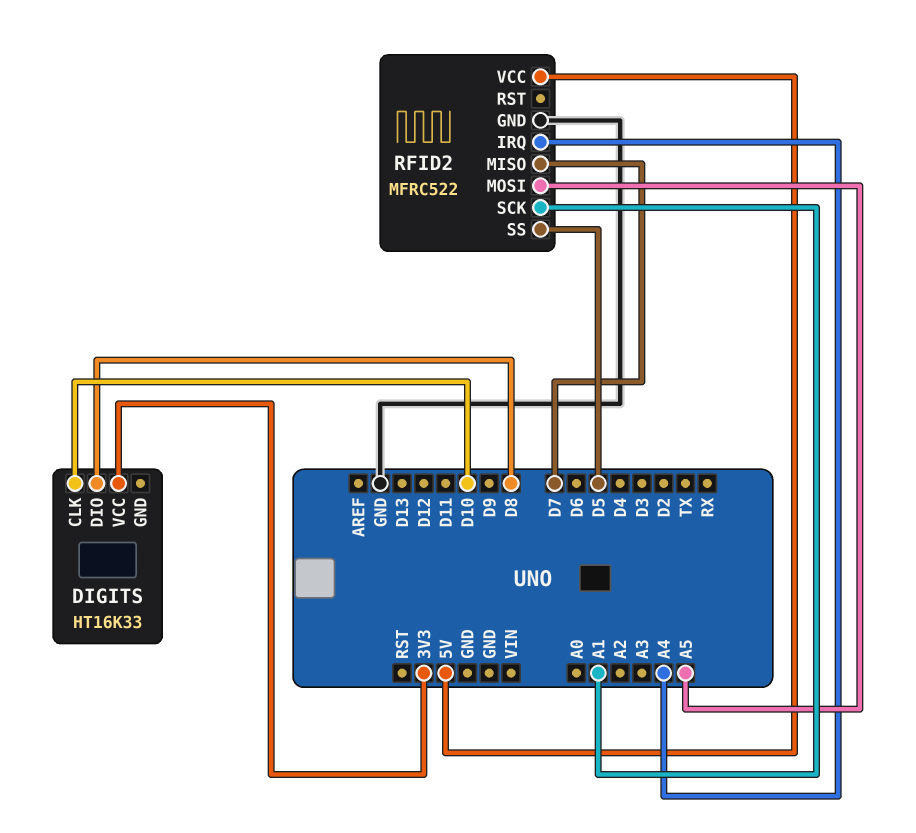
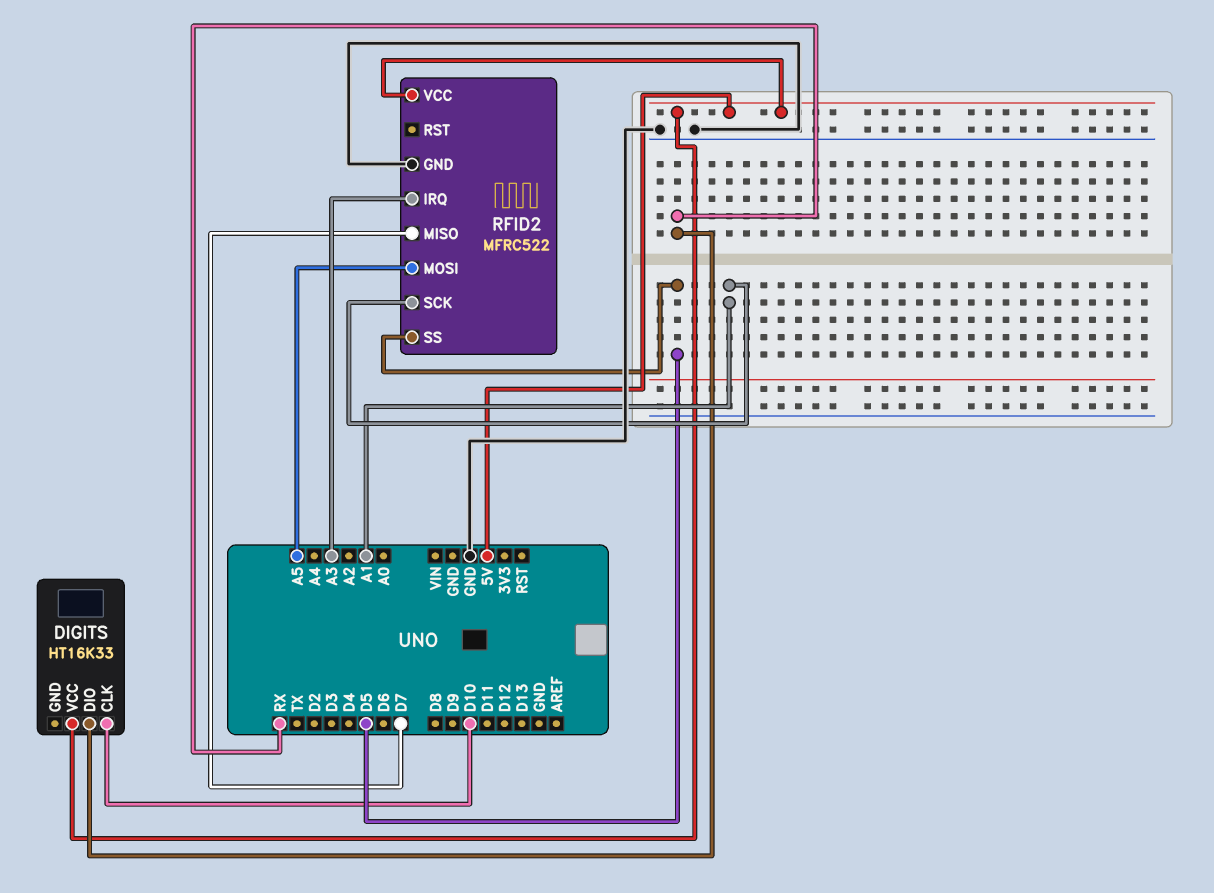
DIGITS pin DIO: D8 -> RX
DIGITS pin VCC: 3V3 -> 5V
RFID2 pin IRQ: A4 -> A3

